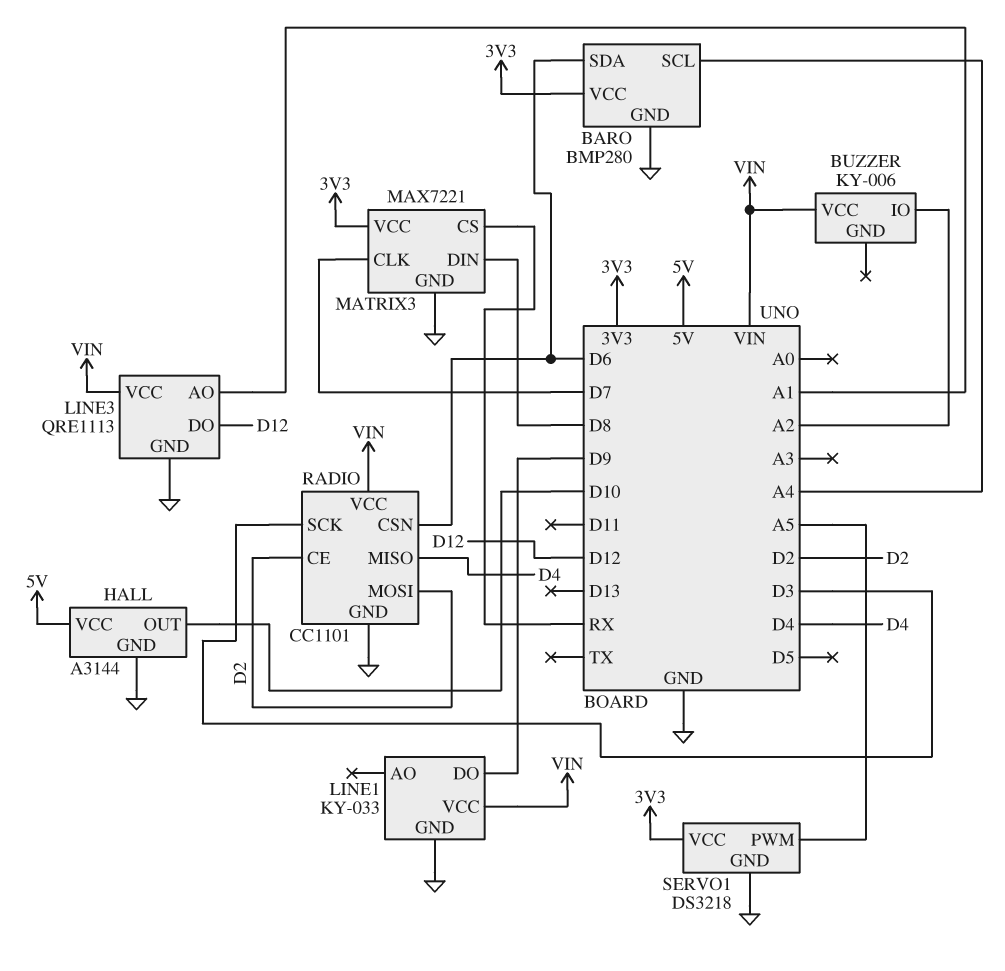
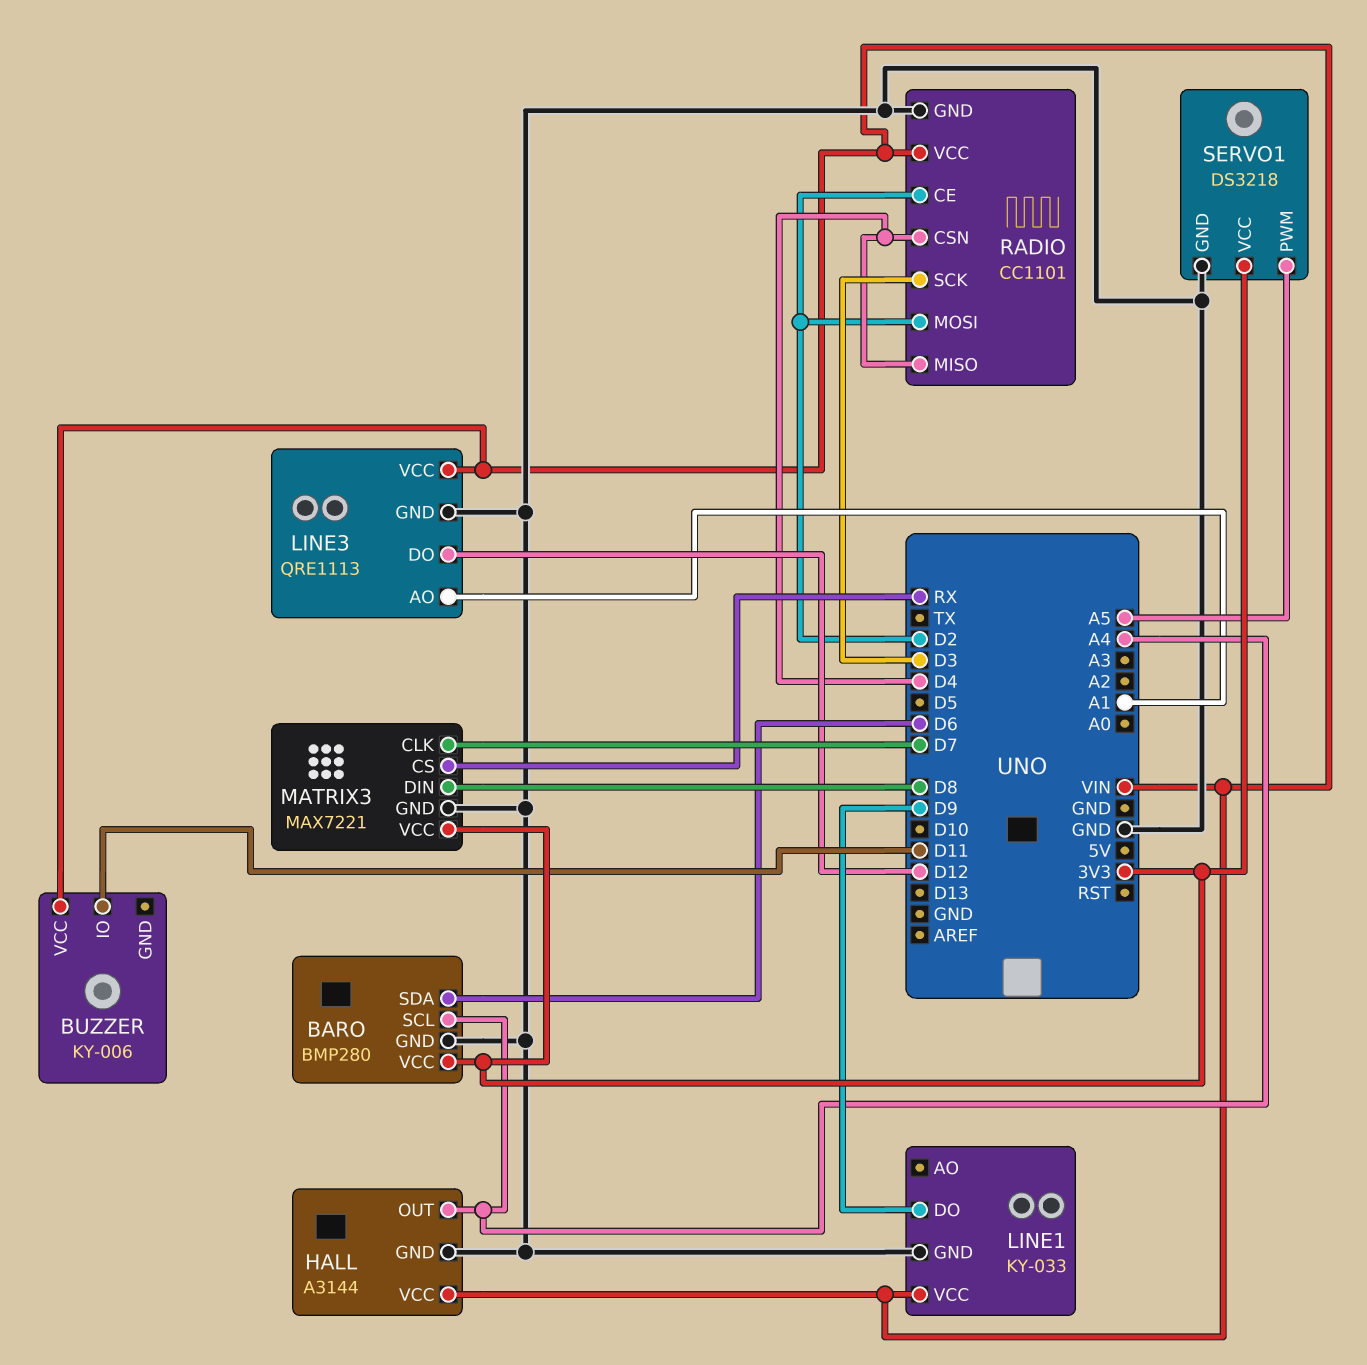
BUZZER pin IO: A2 -> D11
HALL pin OUT: D10 -> A4
HALL pin VCC: 5V -> VIN
RADIO pin CSN: D6 -> D4

